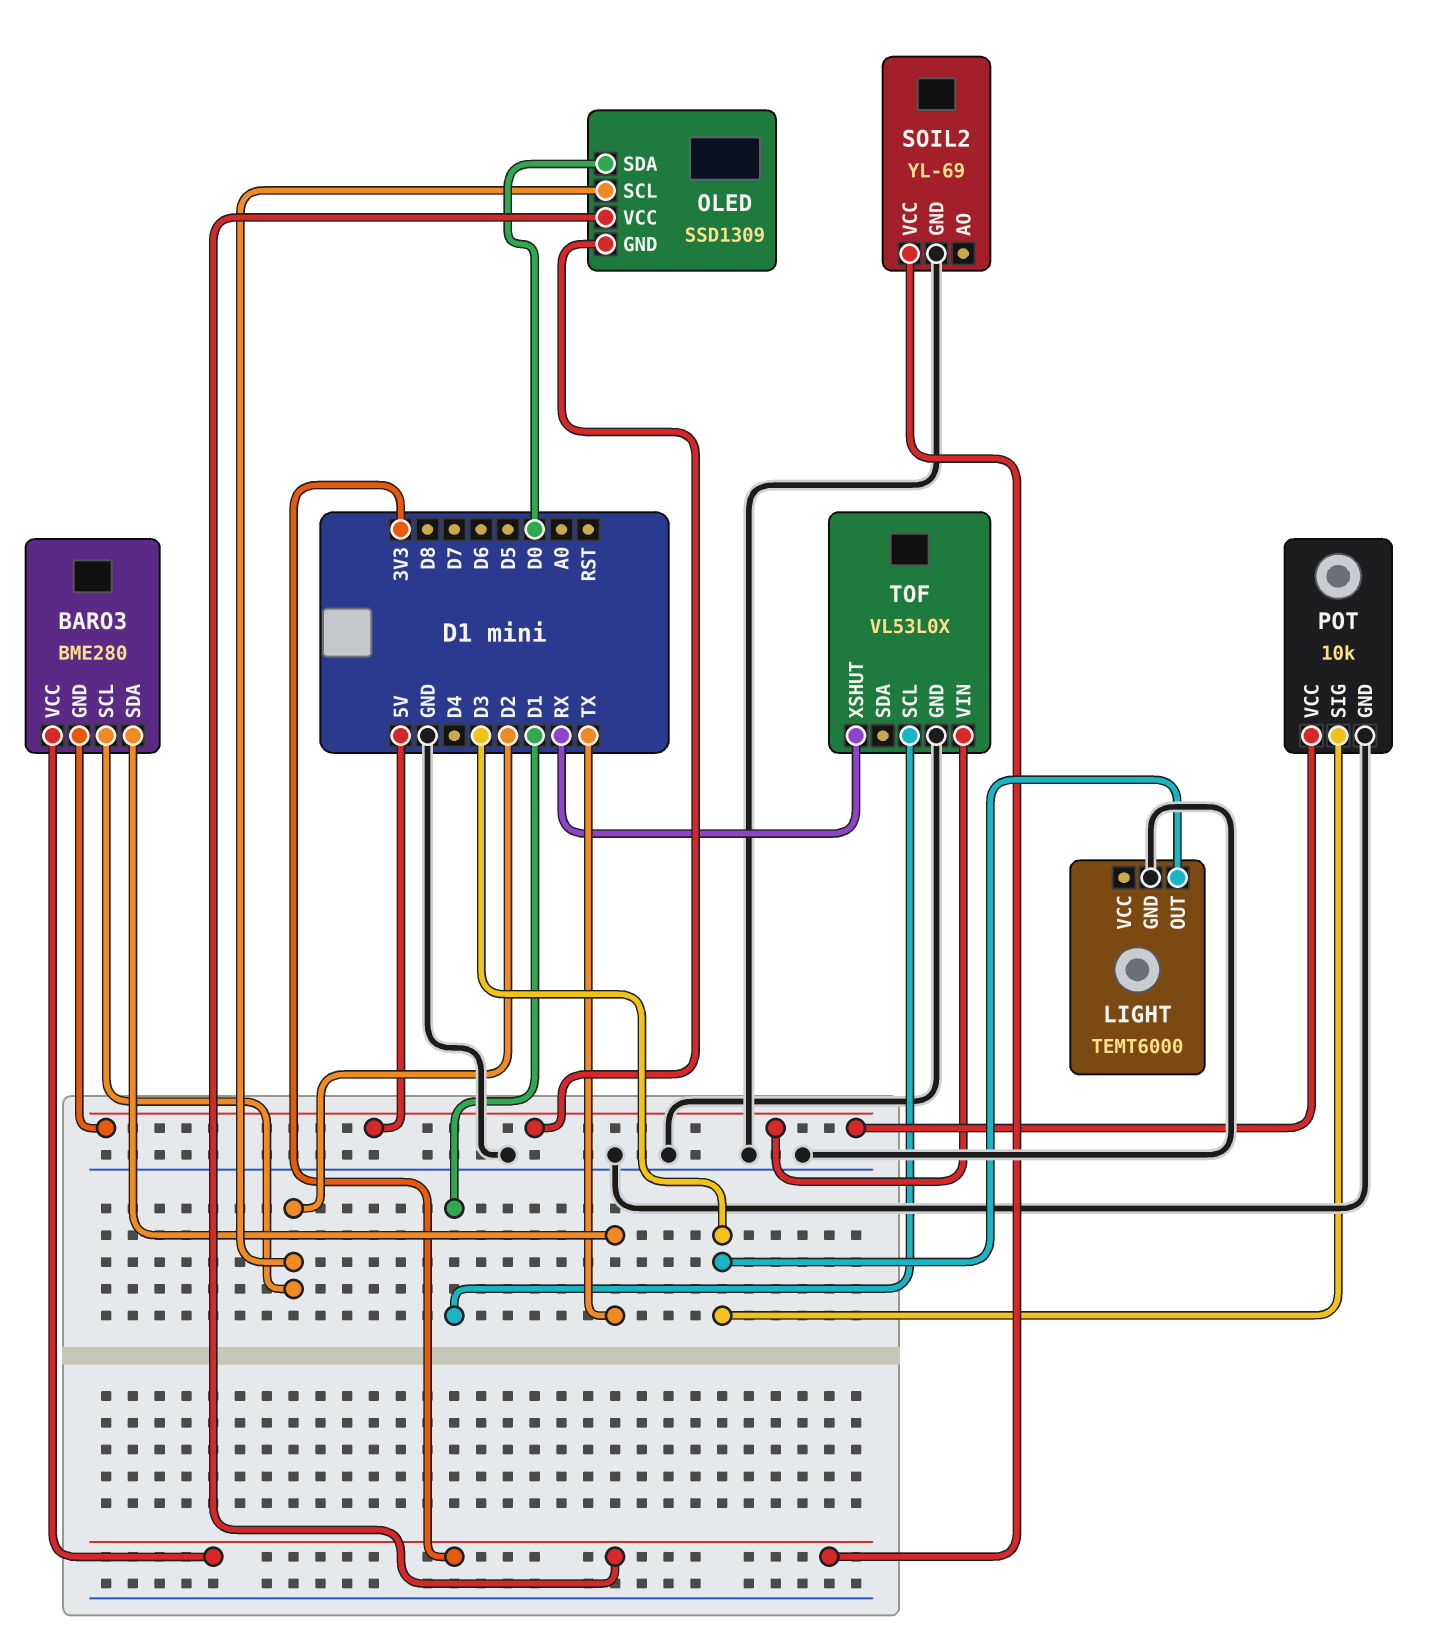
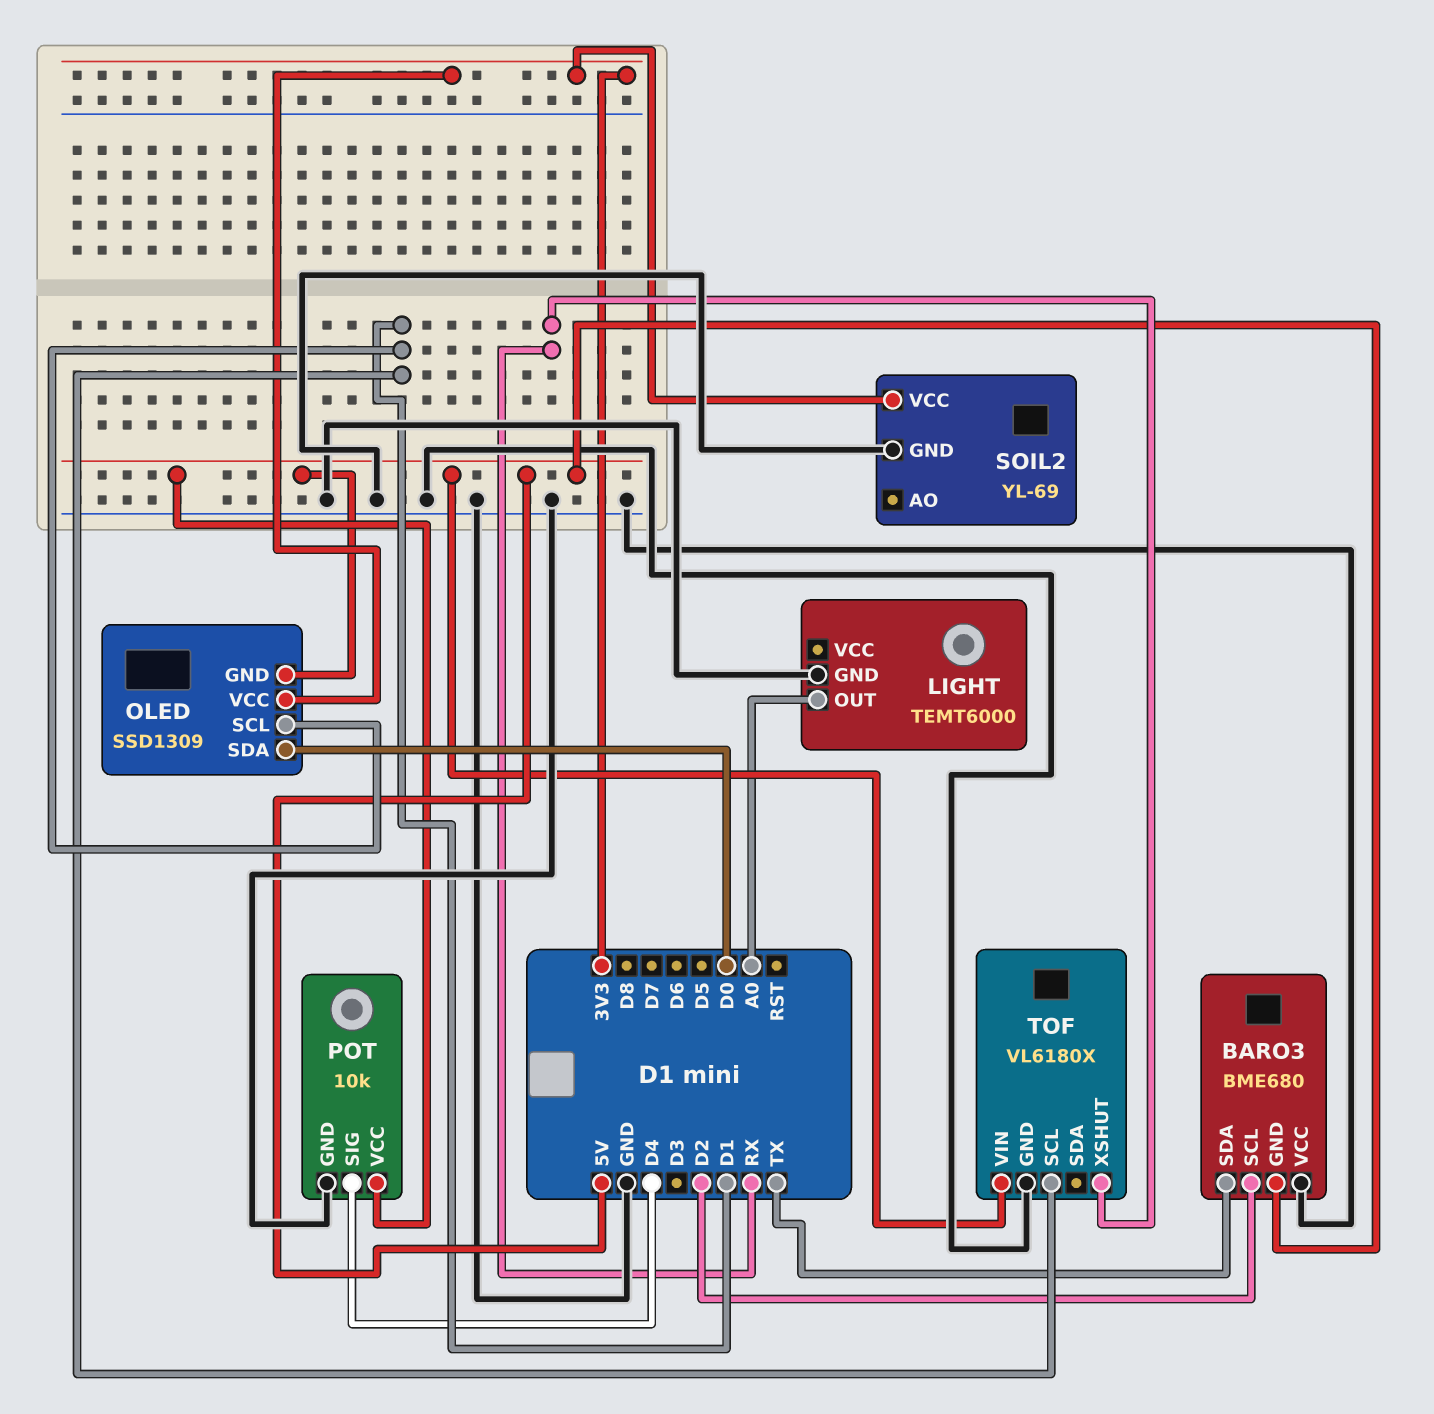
BARO3: BME280 -> BME680
BARO3 pin VCC: 3V3 -> GND
LIGHT pin OUT: D3 -> A0
OLED pin SCL: D2 -> D1
POT pin SIG: D3 -> D4
TOF: VL53L0X -> VL6180X

